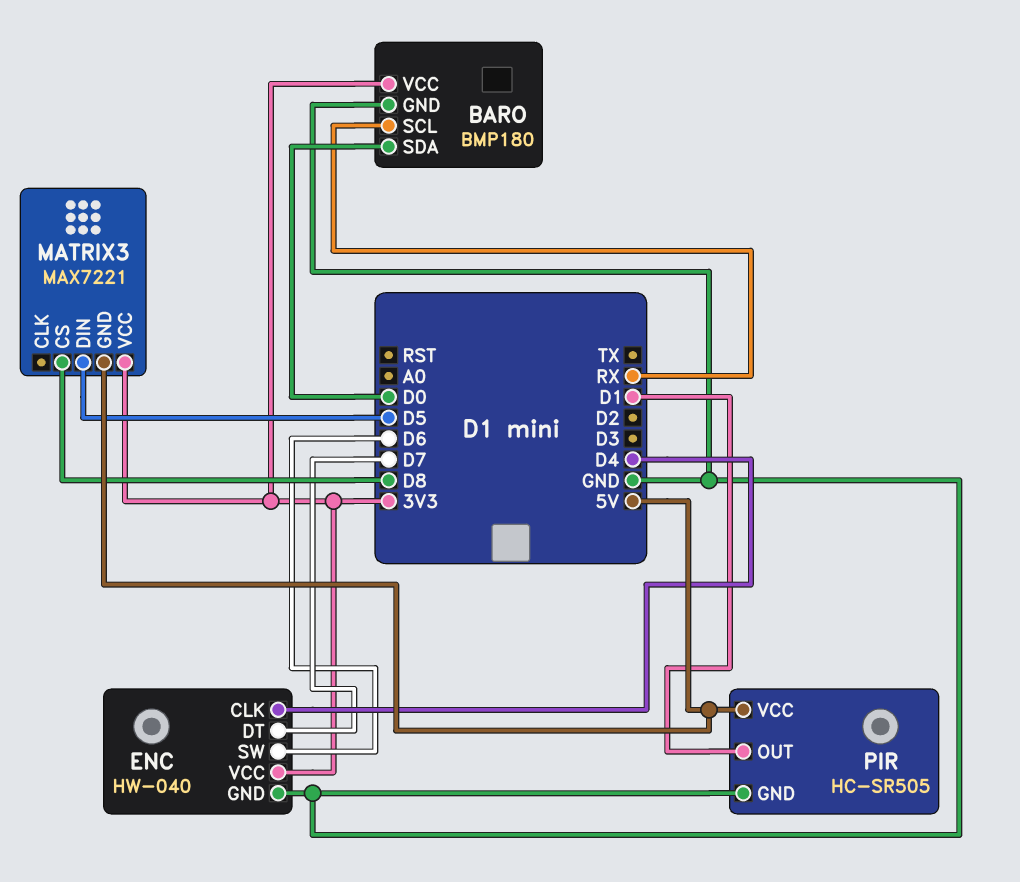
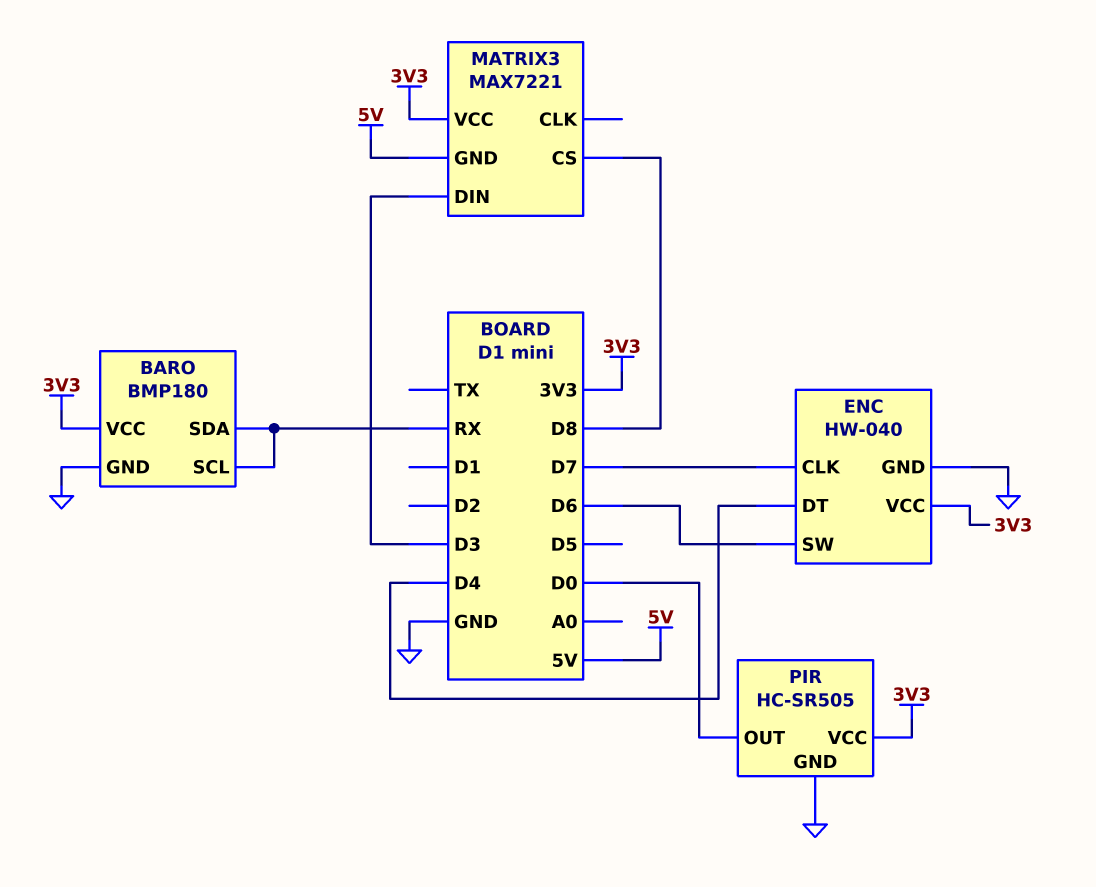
BARO pin SDA: D0 -> RX
ENC pin CLK: D4 -> D7
ENC pin DT: D7 -> D4
MATRIX3 pin DIN: D5 -> D3
PIR pin OUT: D1 -> D0
PIR pin VCC: 5V -> 3V3

